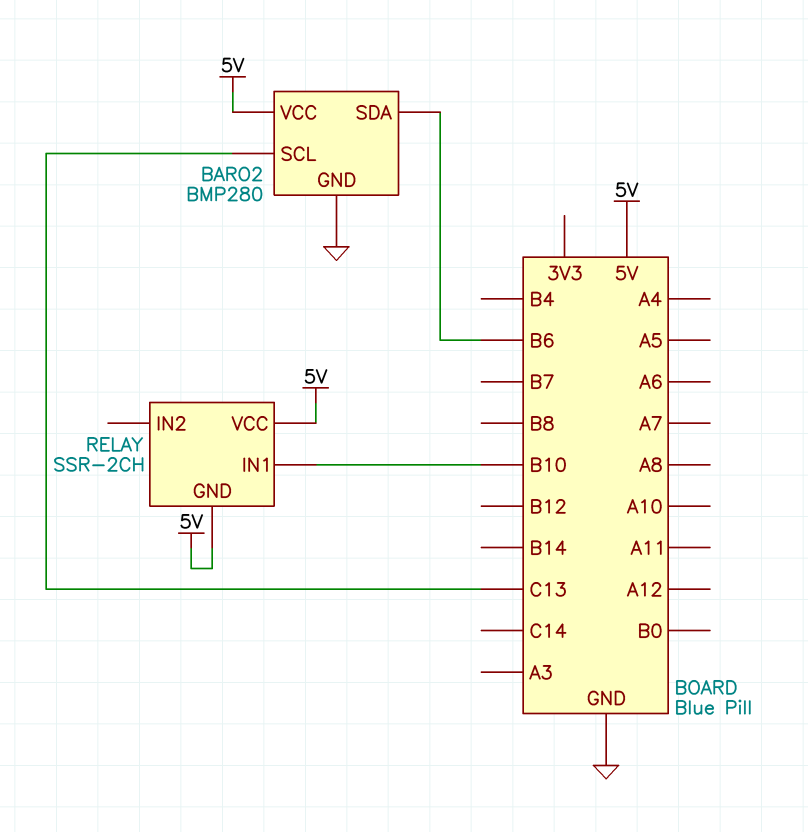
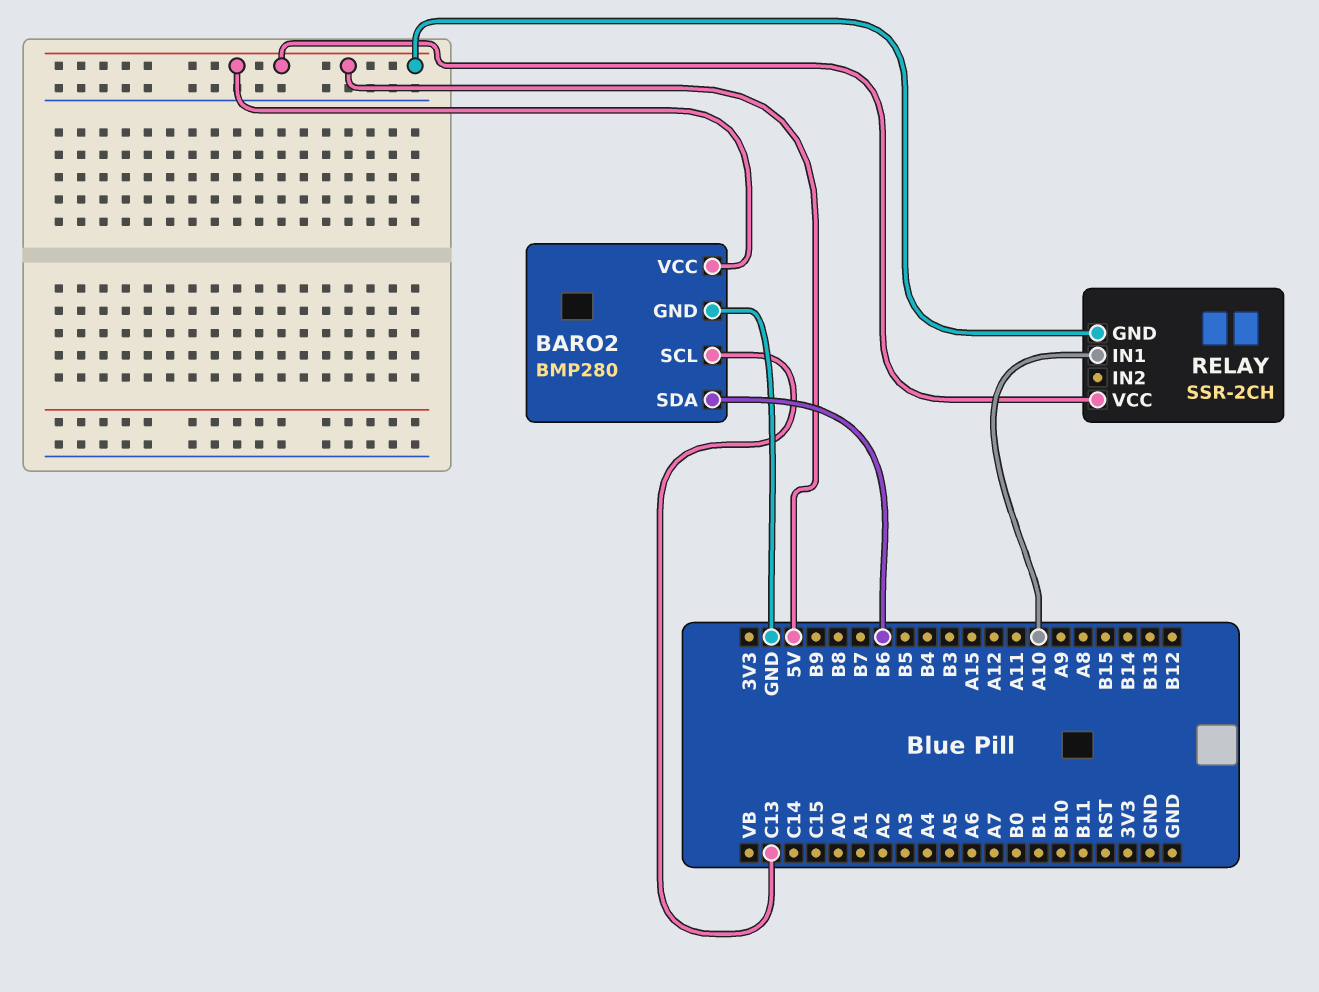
RELAY pin IN1: B10 -> A10

